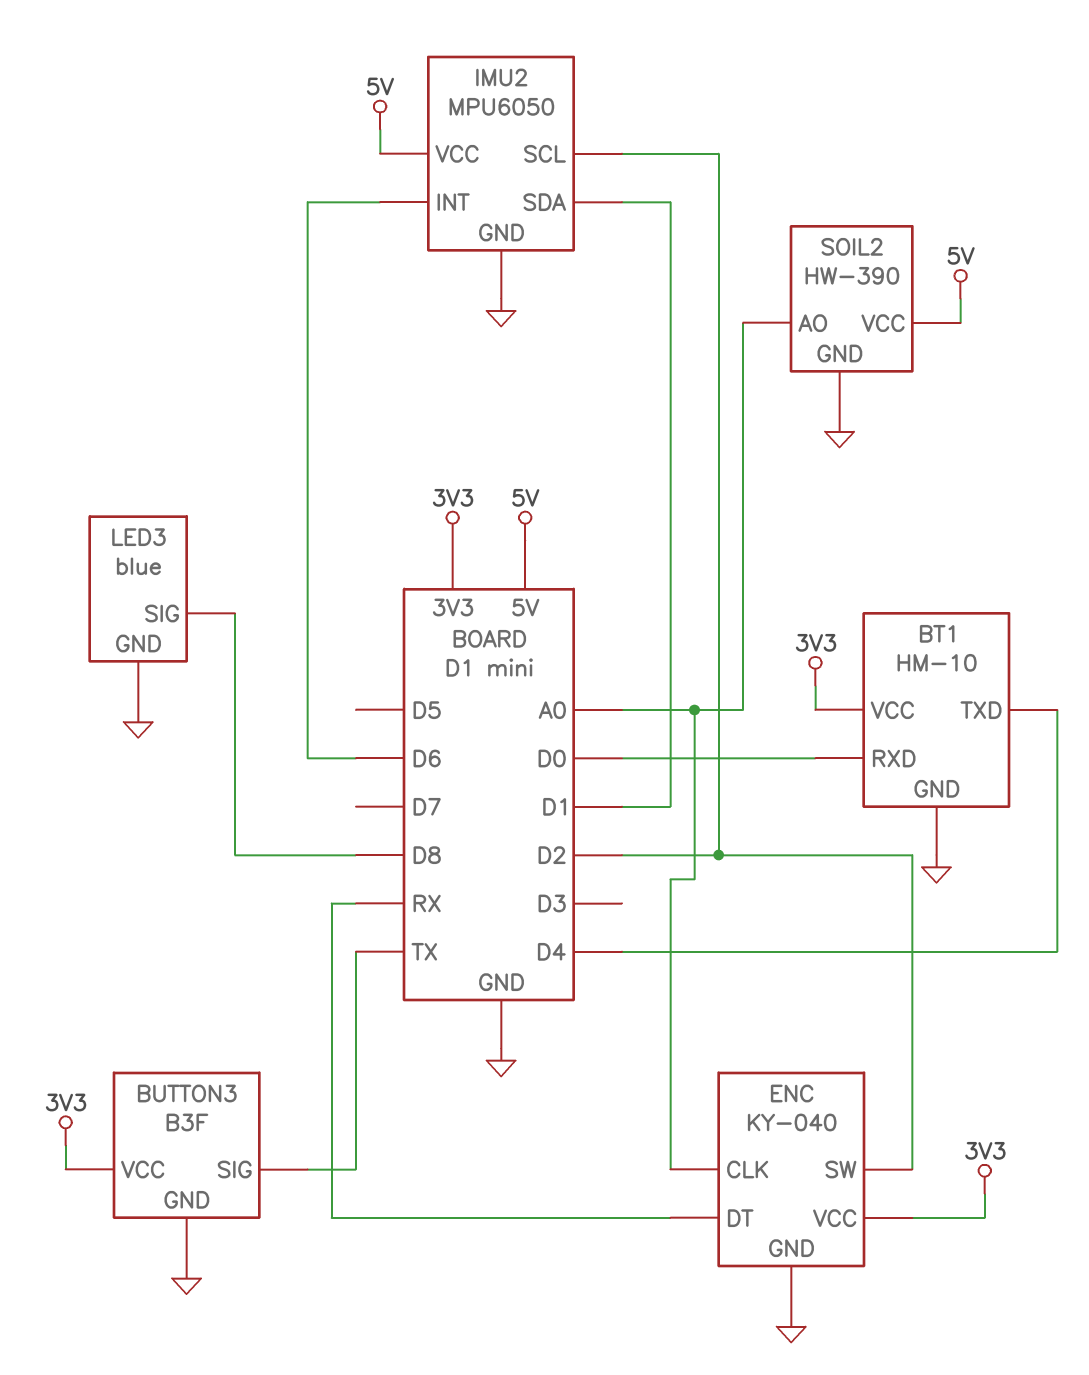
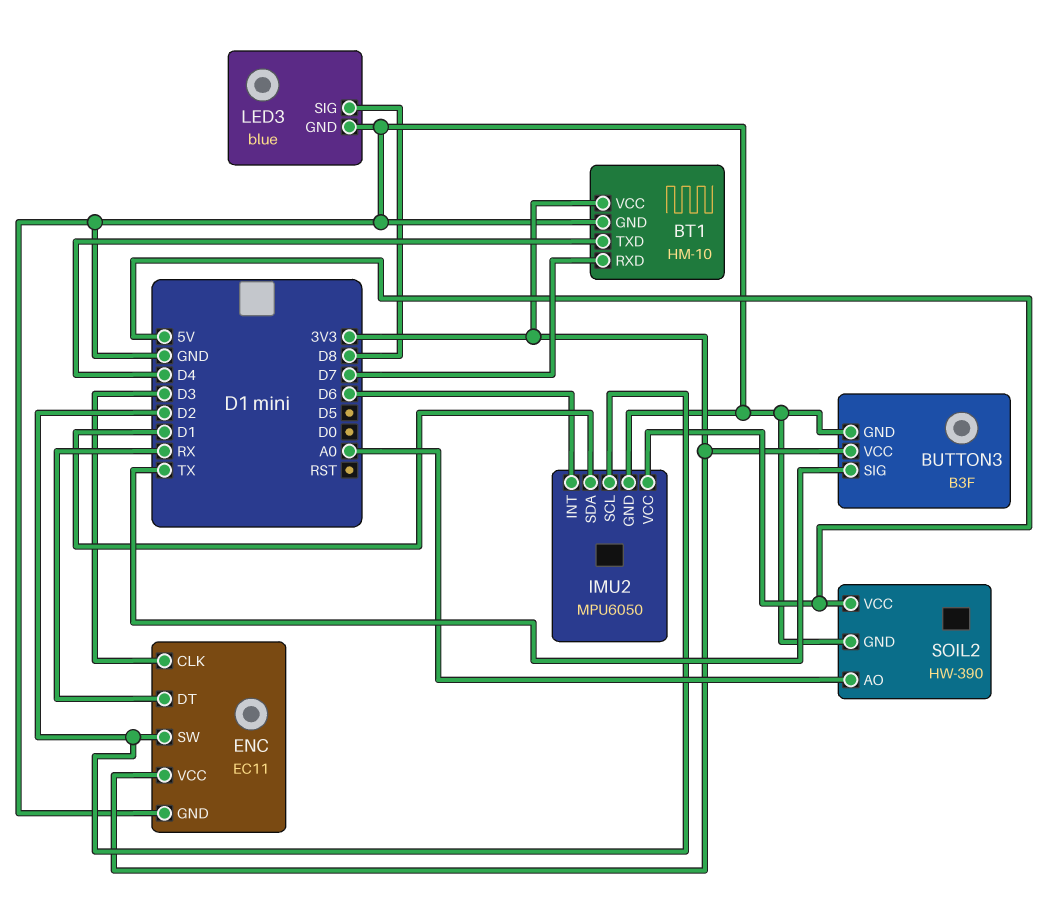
BT1 pin RXD: D0 -> D7
ENC: KY-040 -> EC11
ENC pin CLK: A0 -> D3

